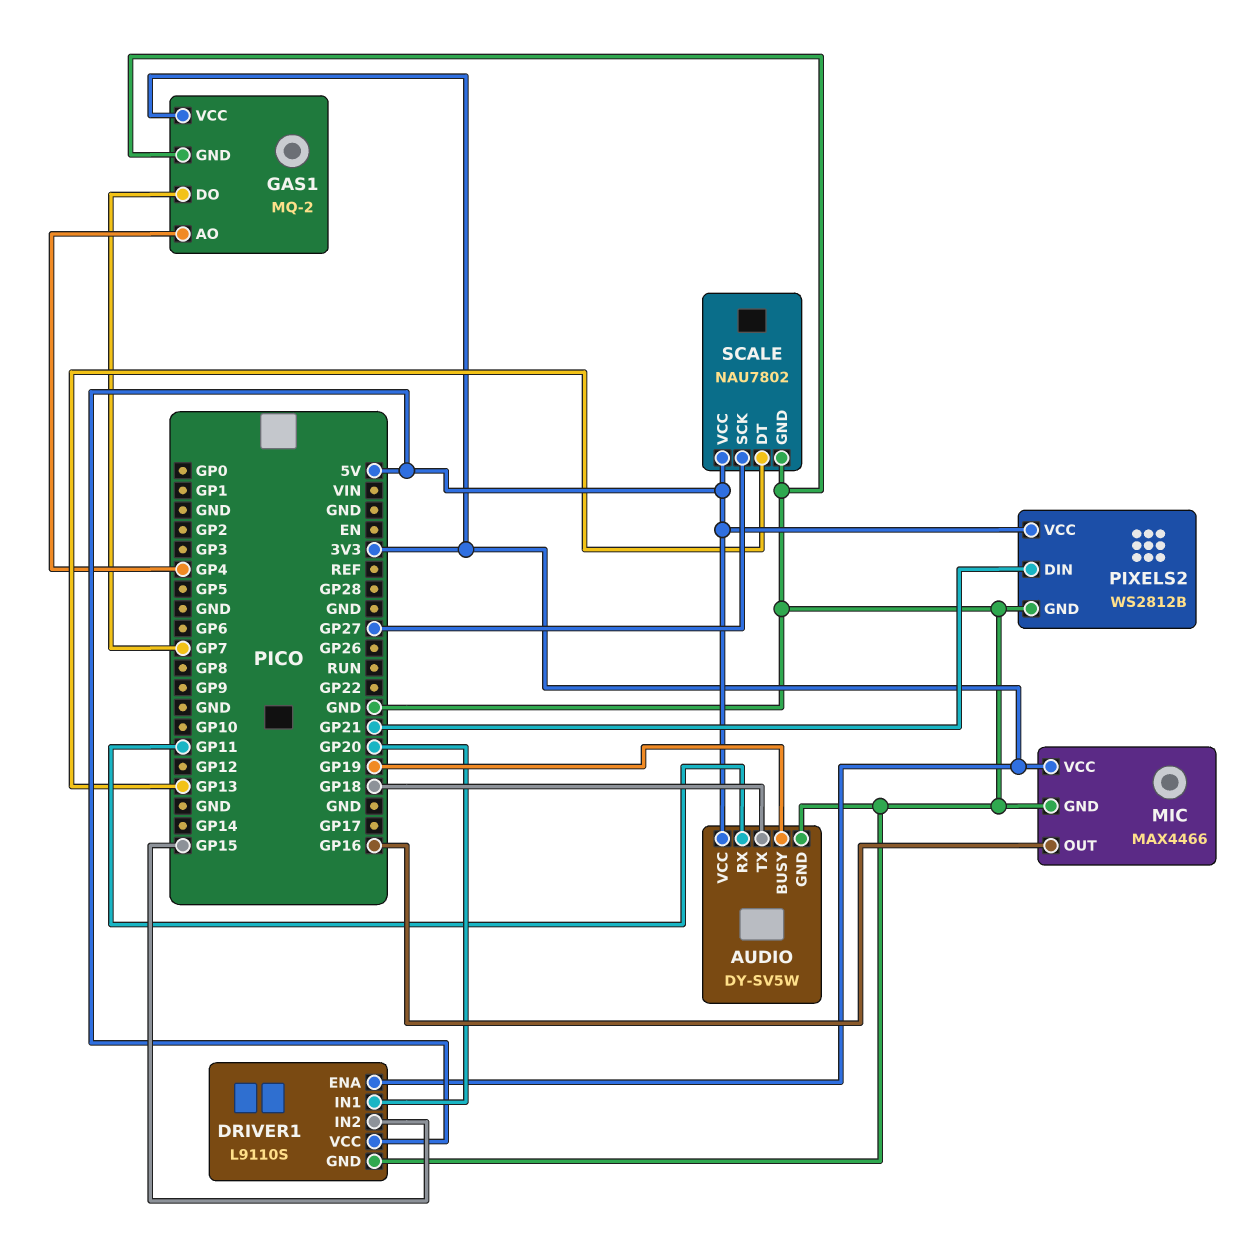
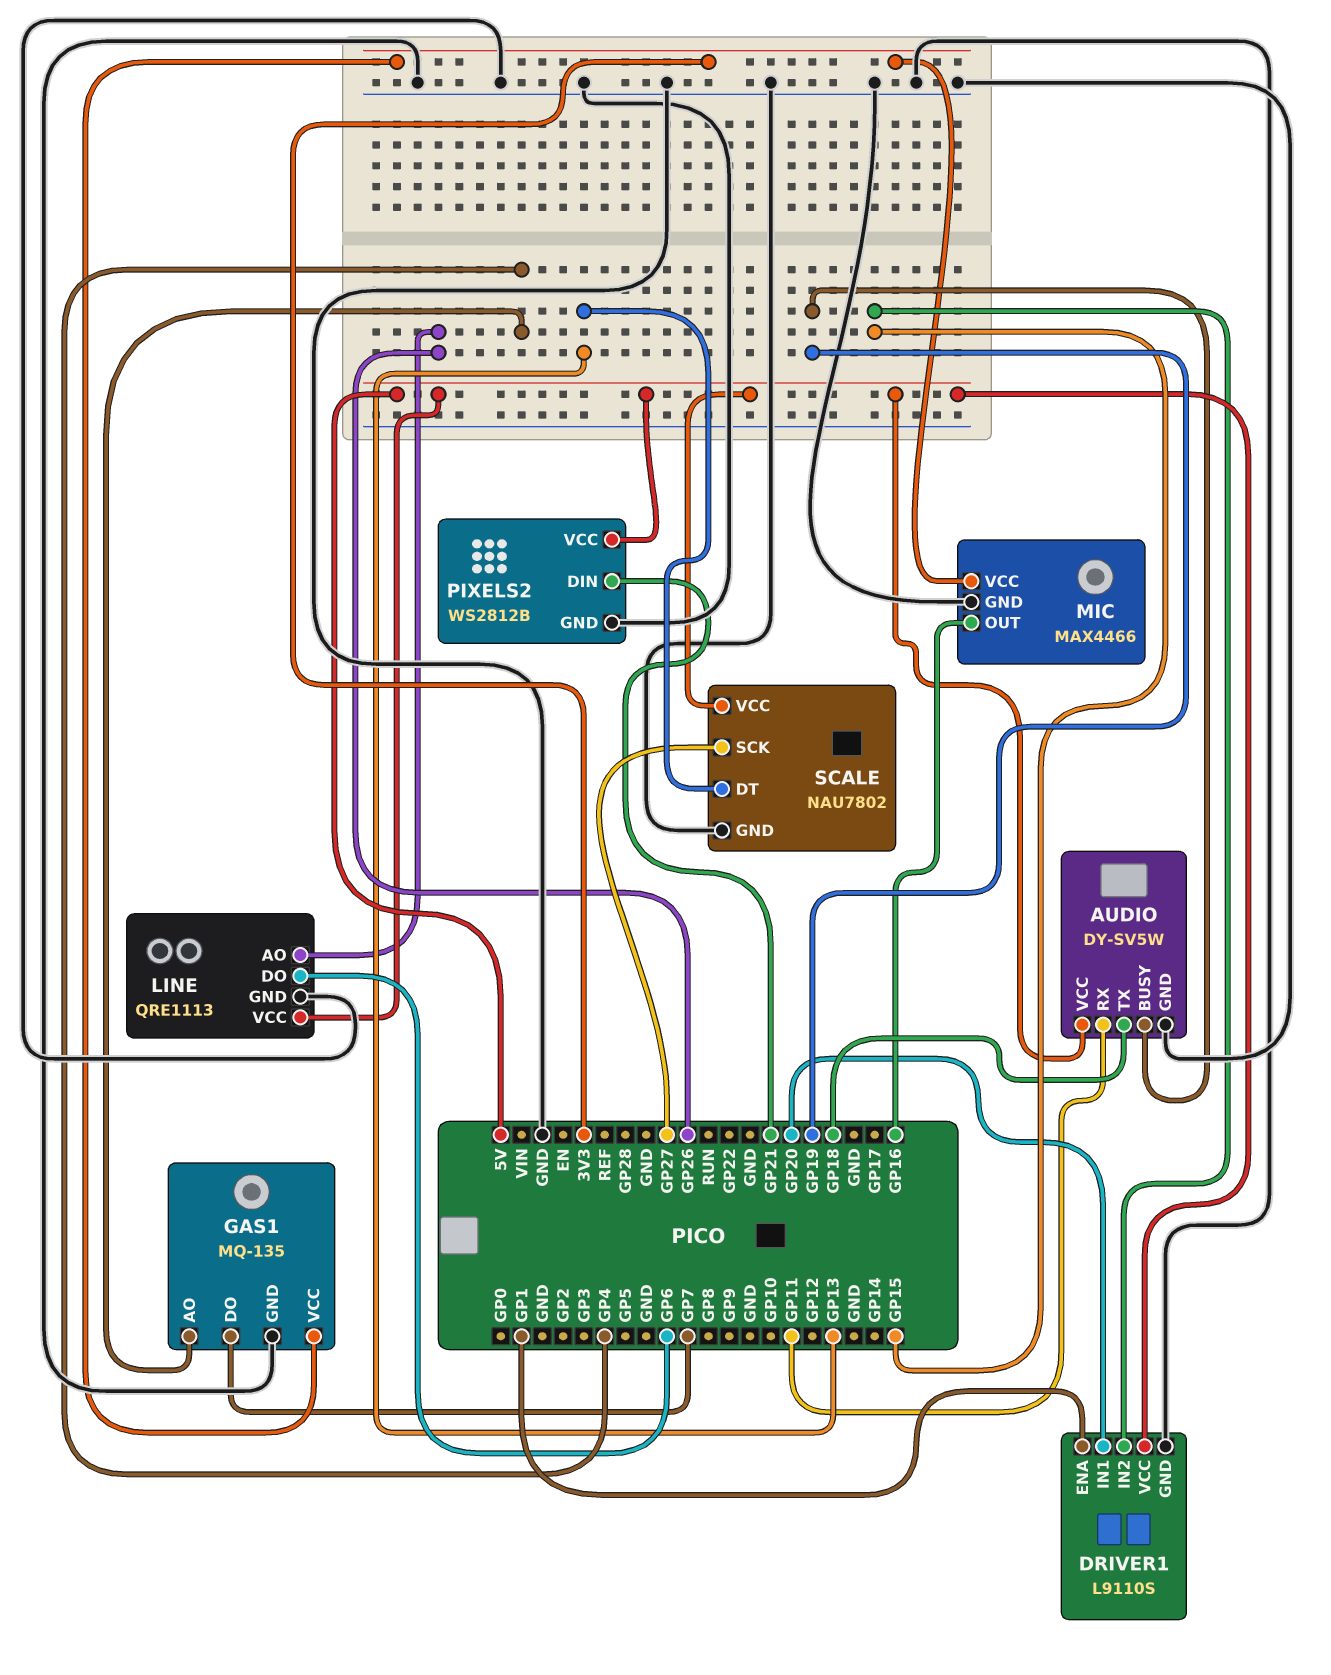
DRIVER1 pin ENA: 3V3 -> GP1
GAS1: MQ-2 -> MQ-135
LINE: none -> QRE1113
LINE pin AO: none -> GP26
LINE pin DO: none -> GP6
LINE pin GND: none -> GND
LINE pin VCC: none -> 5V

